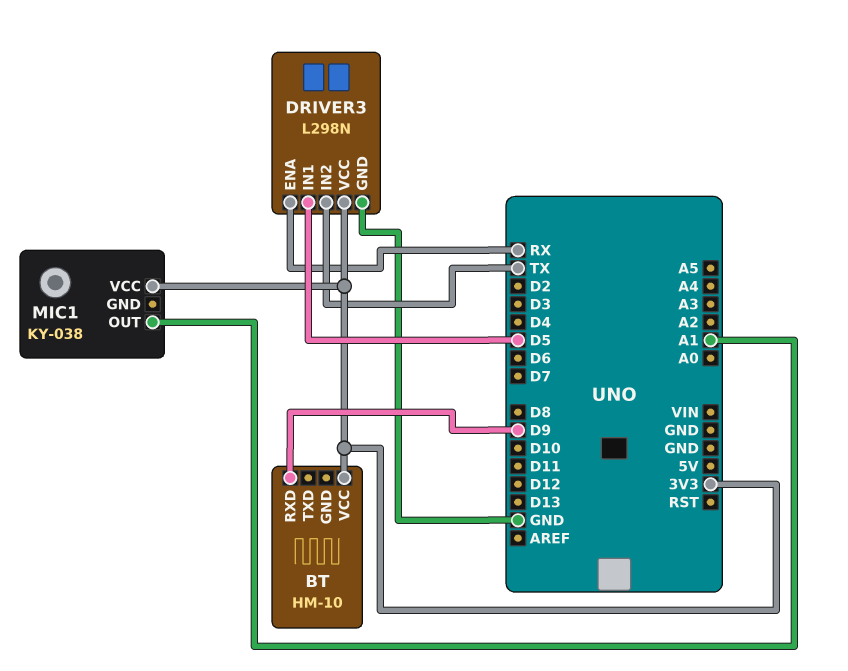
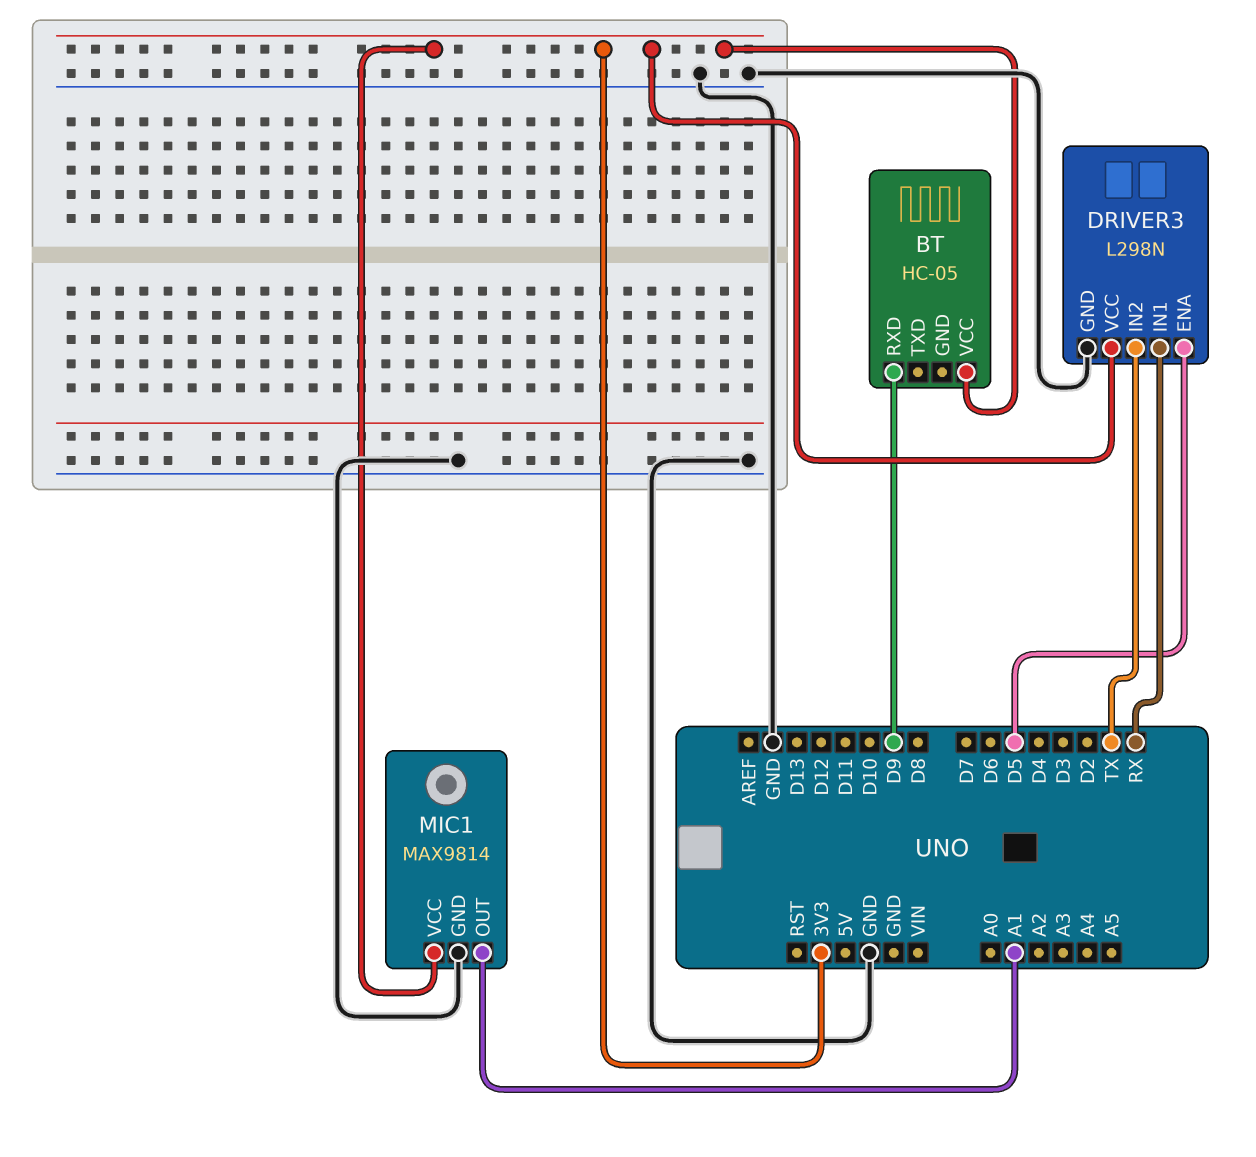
BT: HM-10 -> HC-05
DRIVER3 pin ENA: RX -> D5
DRIVER3 pin IN1: D5 -> RX
MIC1: KY-038 -> MAX9814
MIC1 pin GND: none -> GND

